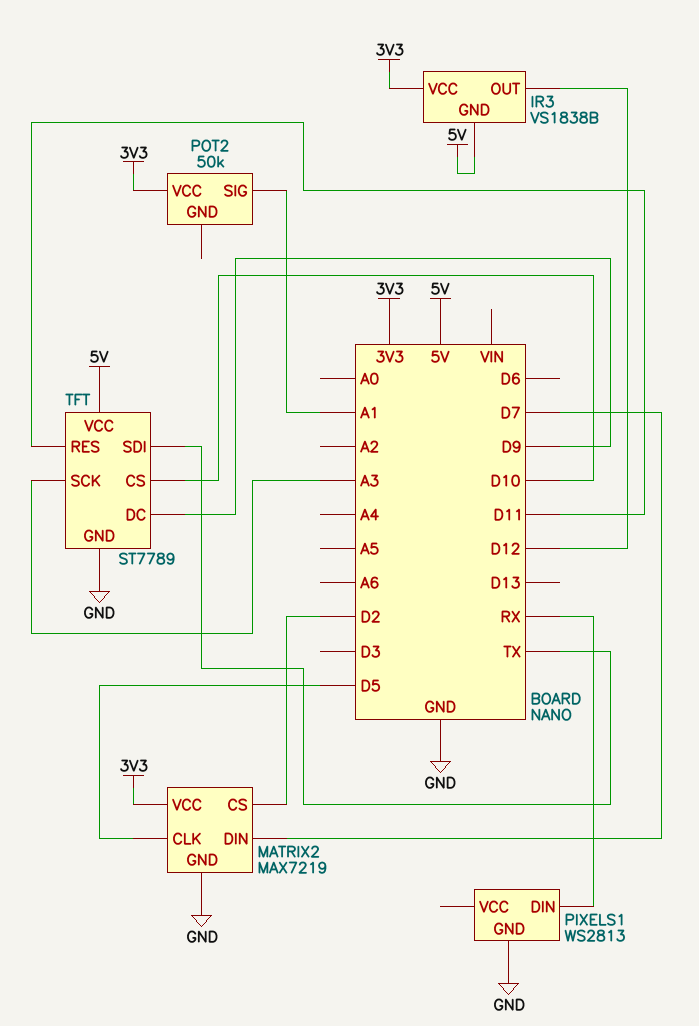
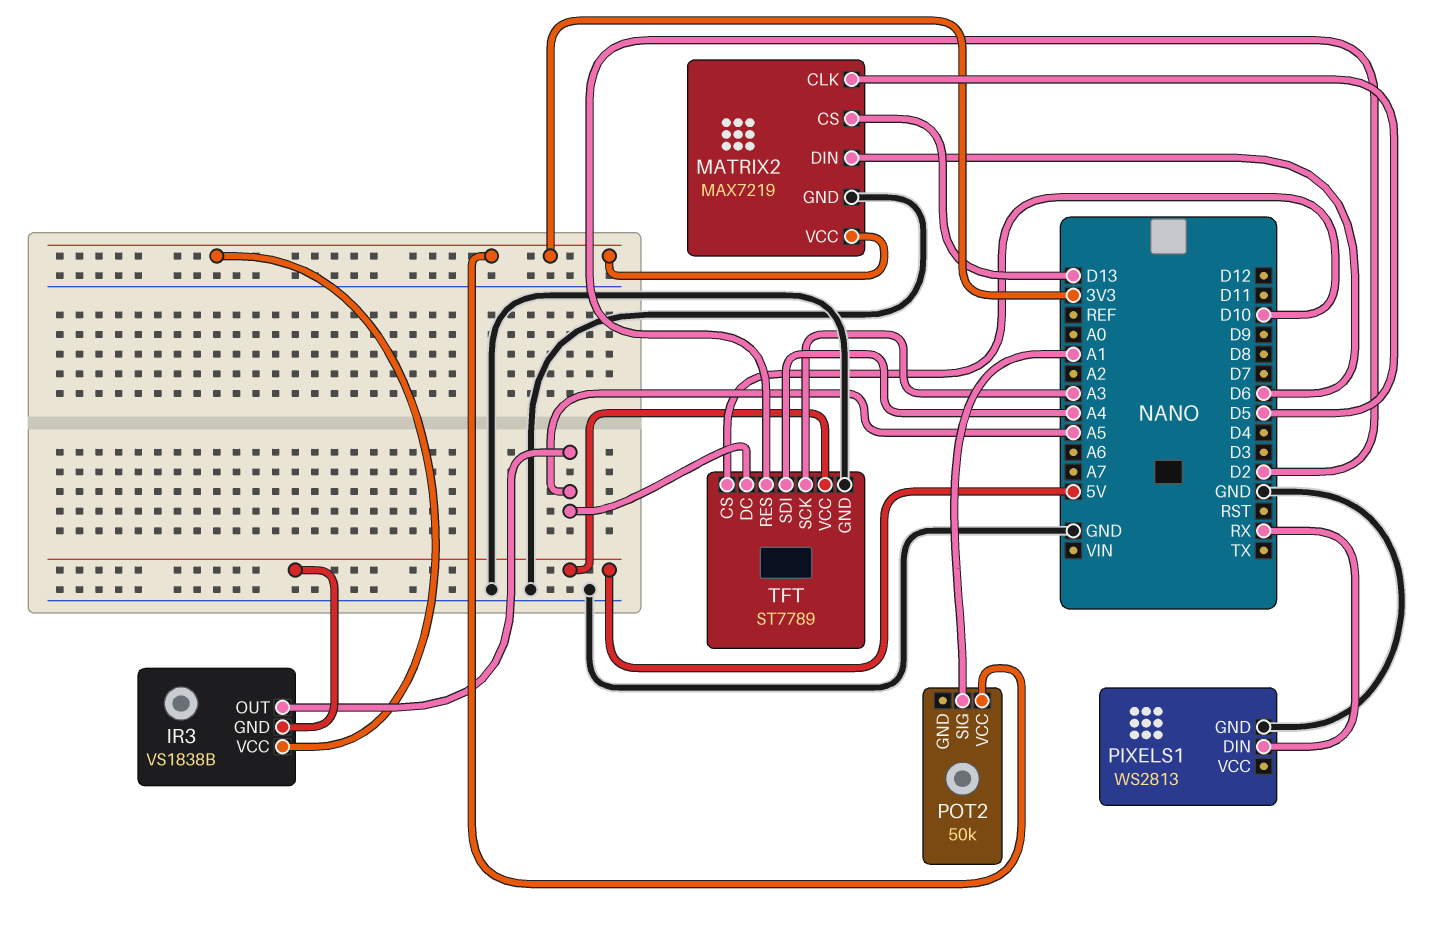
IR3 pin OUT: D12 -> A5
MATRIX2 pin CS: D2 -> D13
MATRIX2 pin DIN: D7 -> D6
TFT pin DC: D9 -> A5
TFT pin RES: D11 -> D2
TFT pin SDI: TX -> A4

